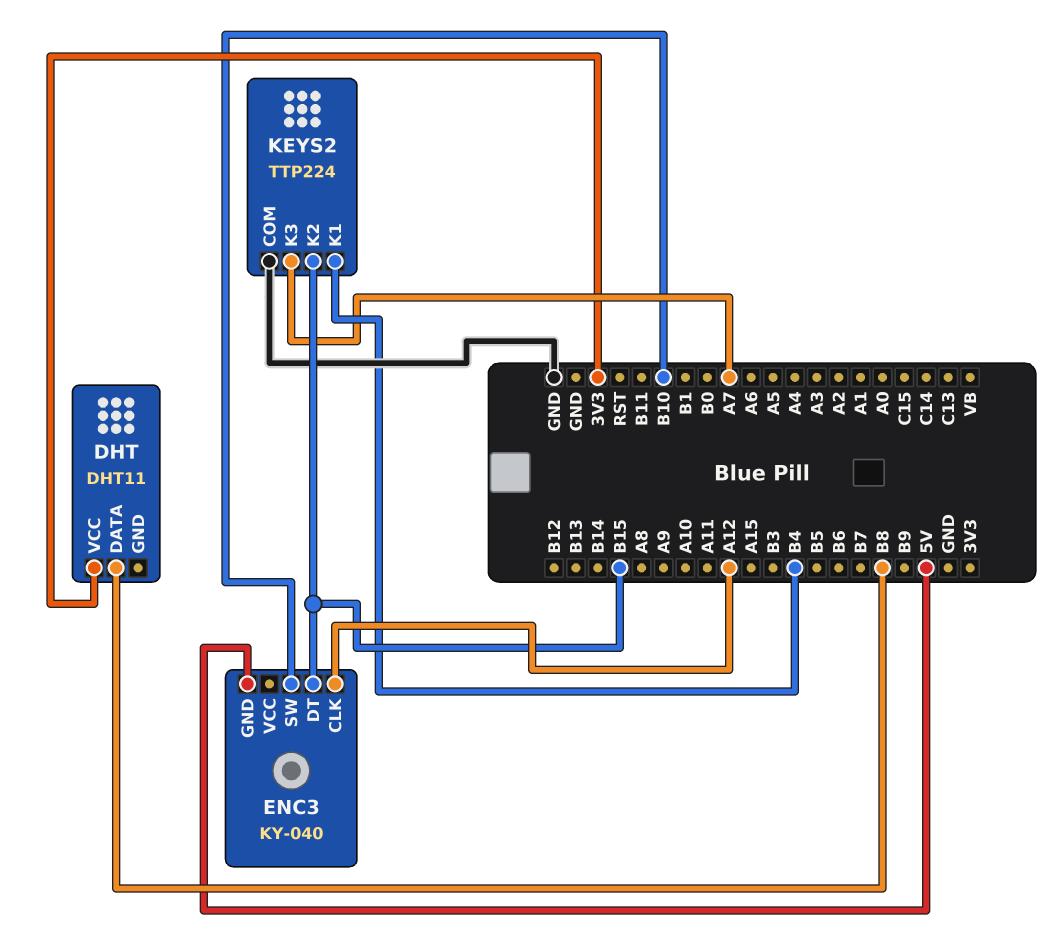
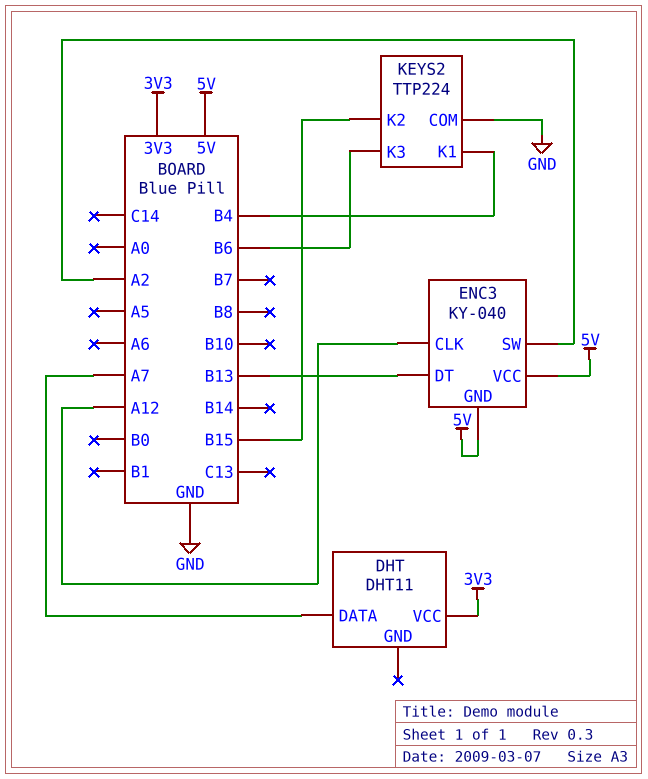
DHT pin DATA: B8 -> A7
ENC3 pin DT: B15 -> B13
ENC3 pin SW: B10 -> A2
ENC3 pin VCC: none -> 5V
KEYS2 pin K3: A7 -> B6

